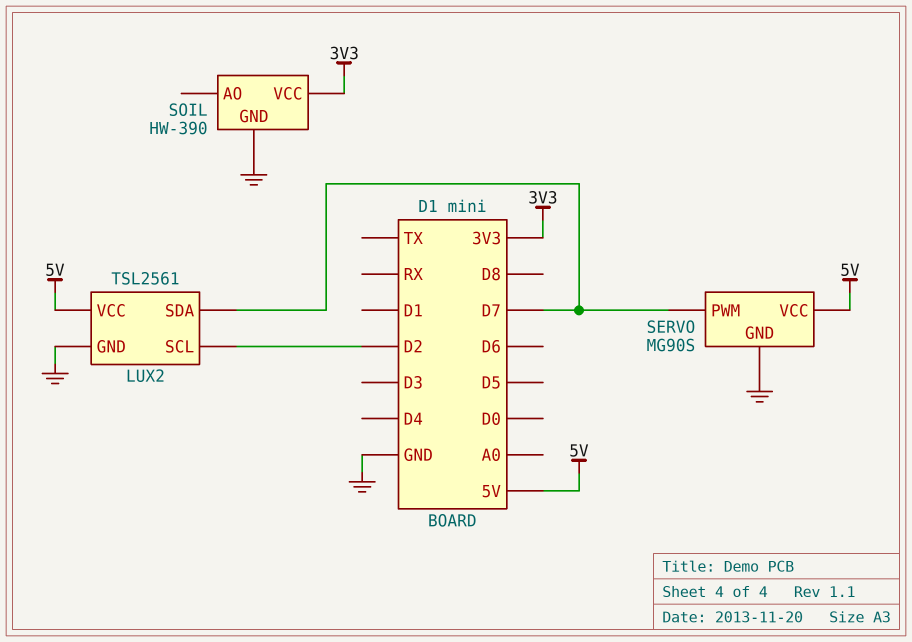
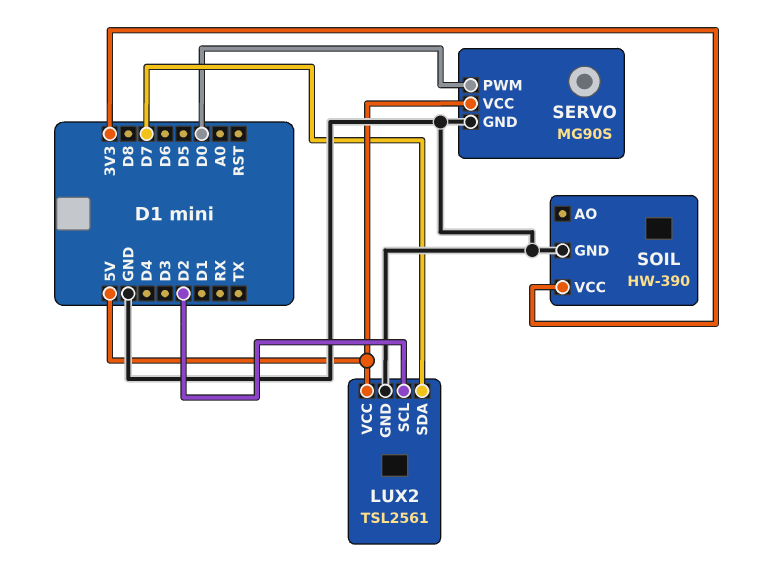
SERVO pin PWM: D7 -> D0

